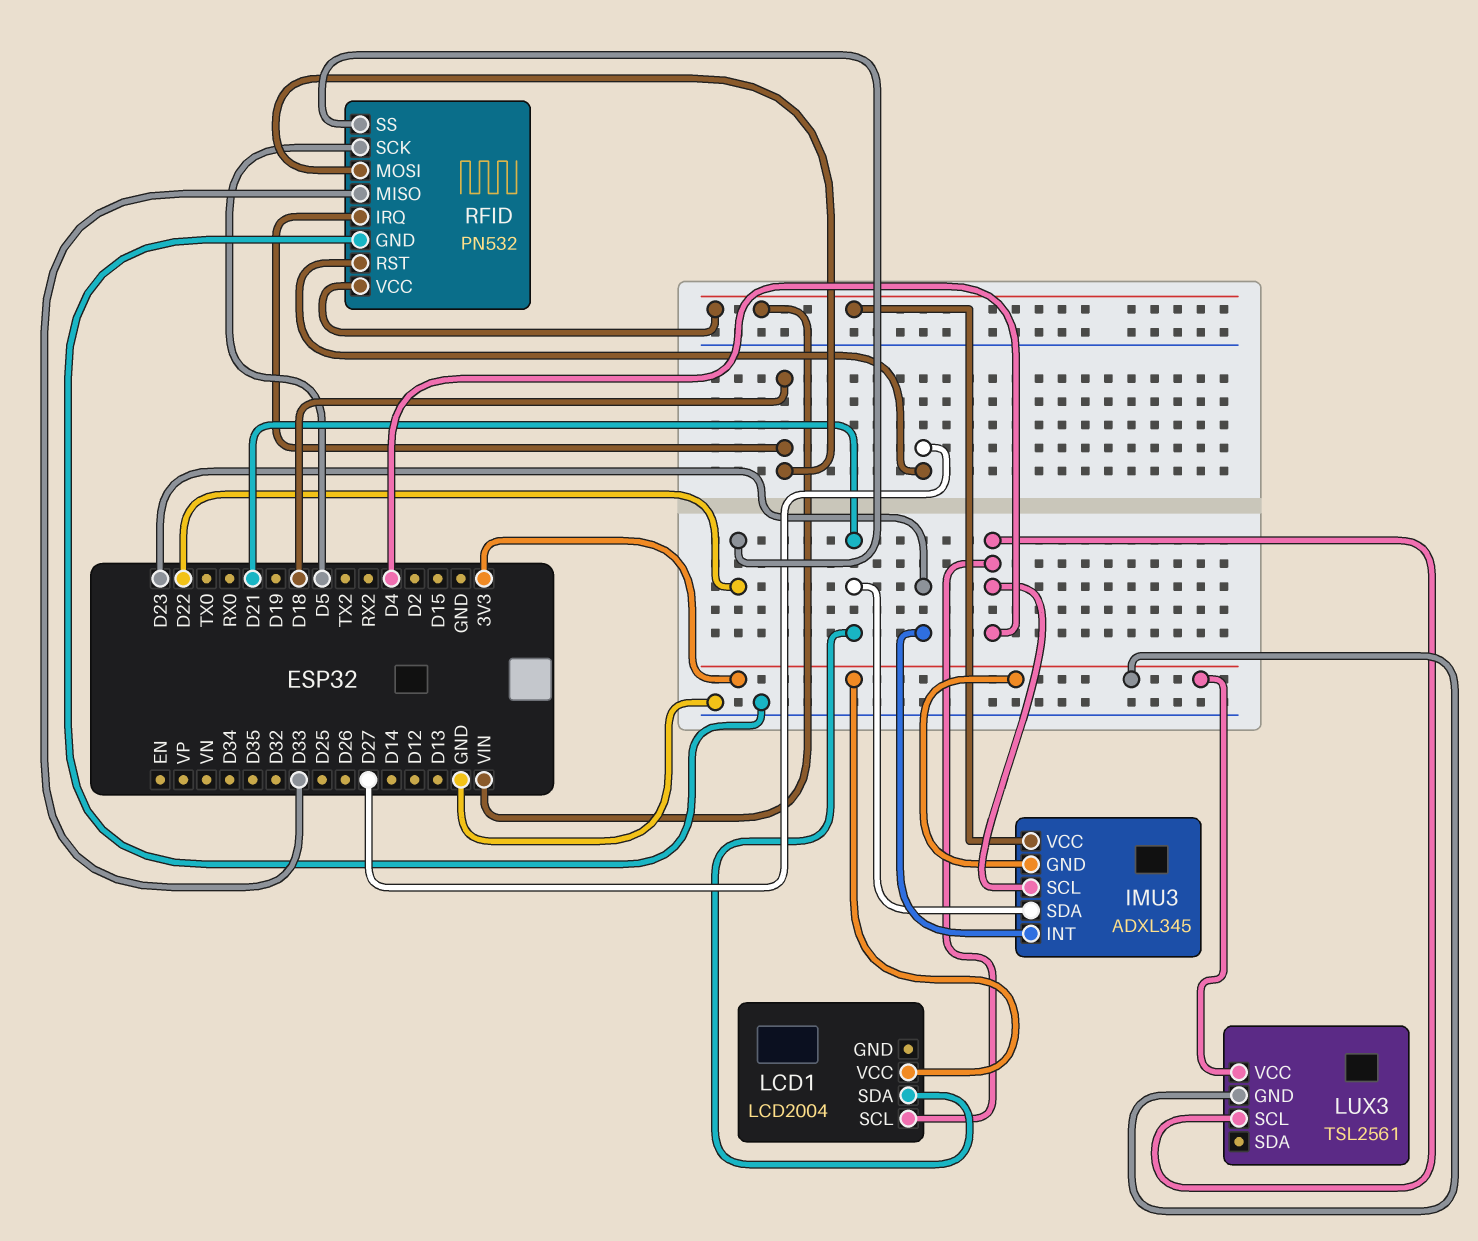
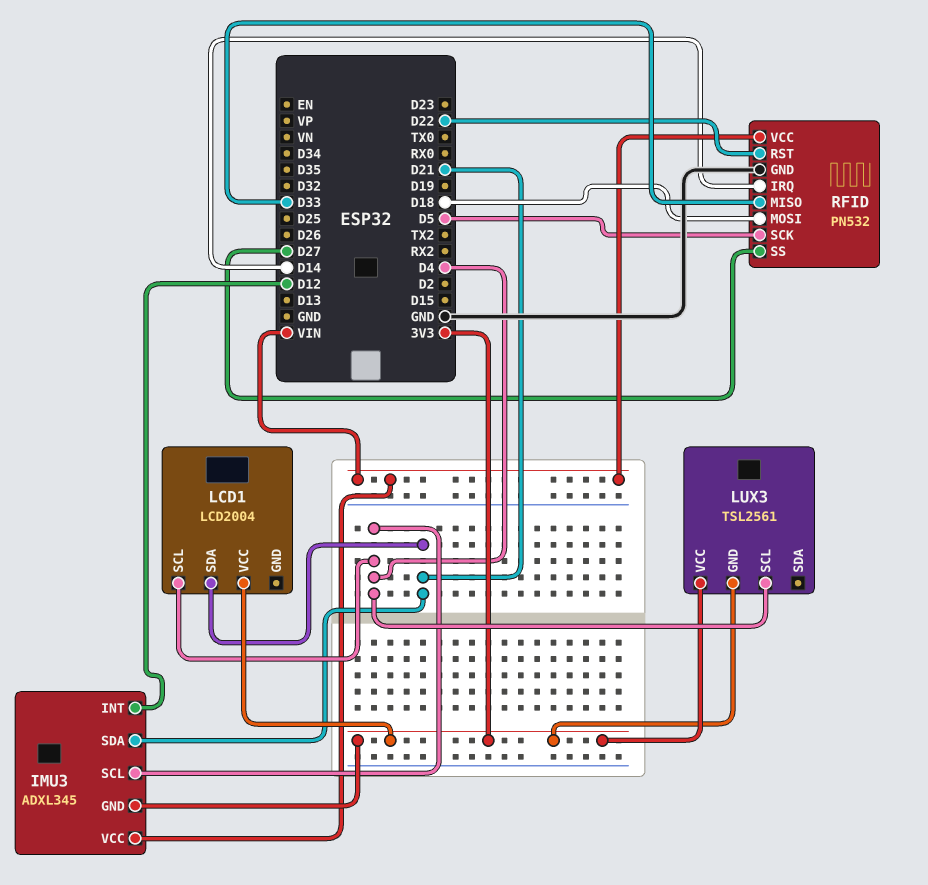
IMU3 pin INT: D23 -> D12
RFID pin IRQ: D18 -> D14
RFID pin RST: D27 -> D22
RFID pin SS: D22 -> D27

